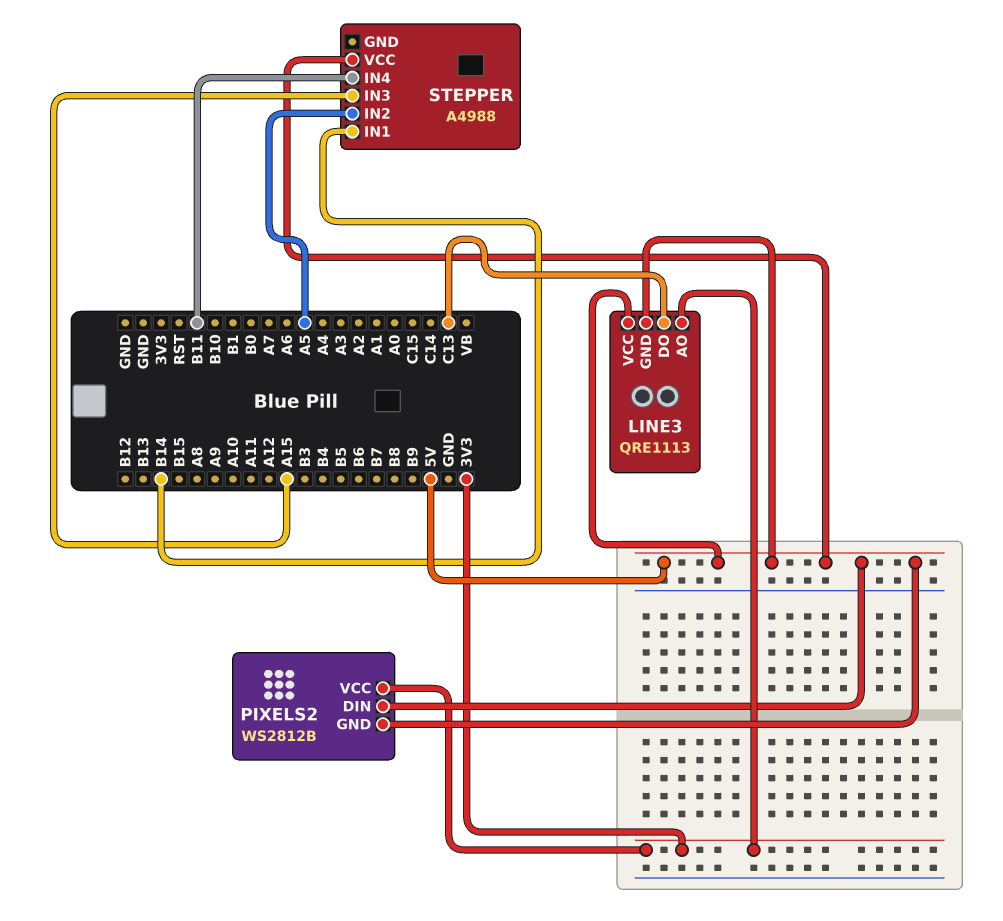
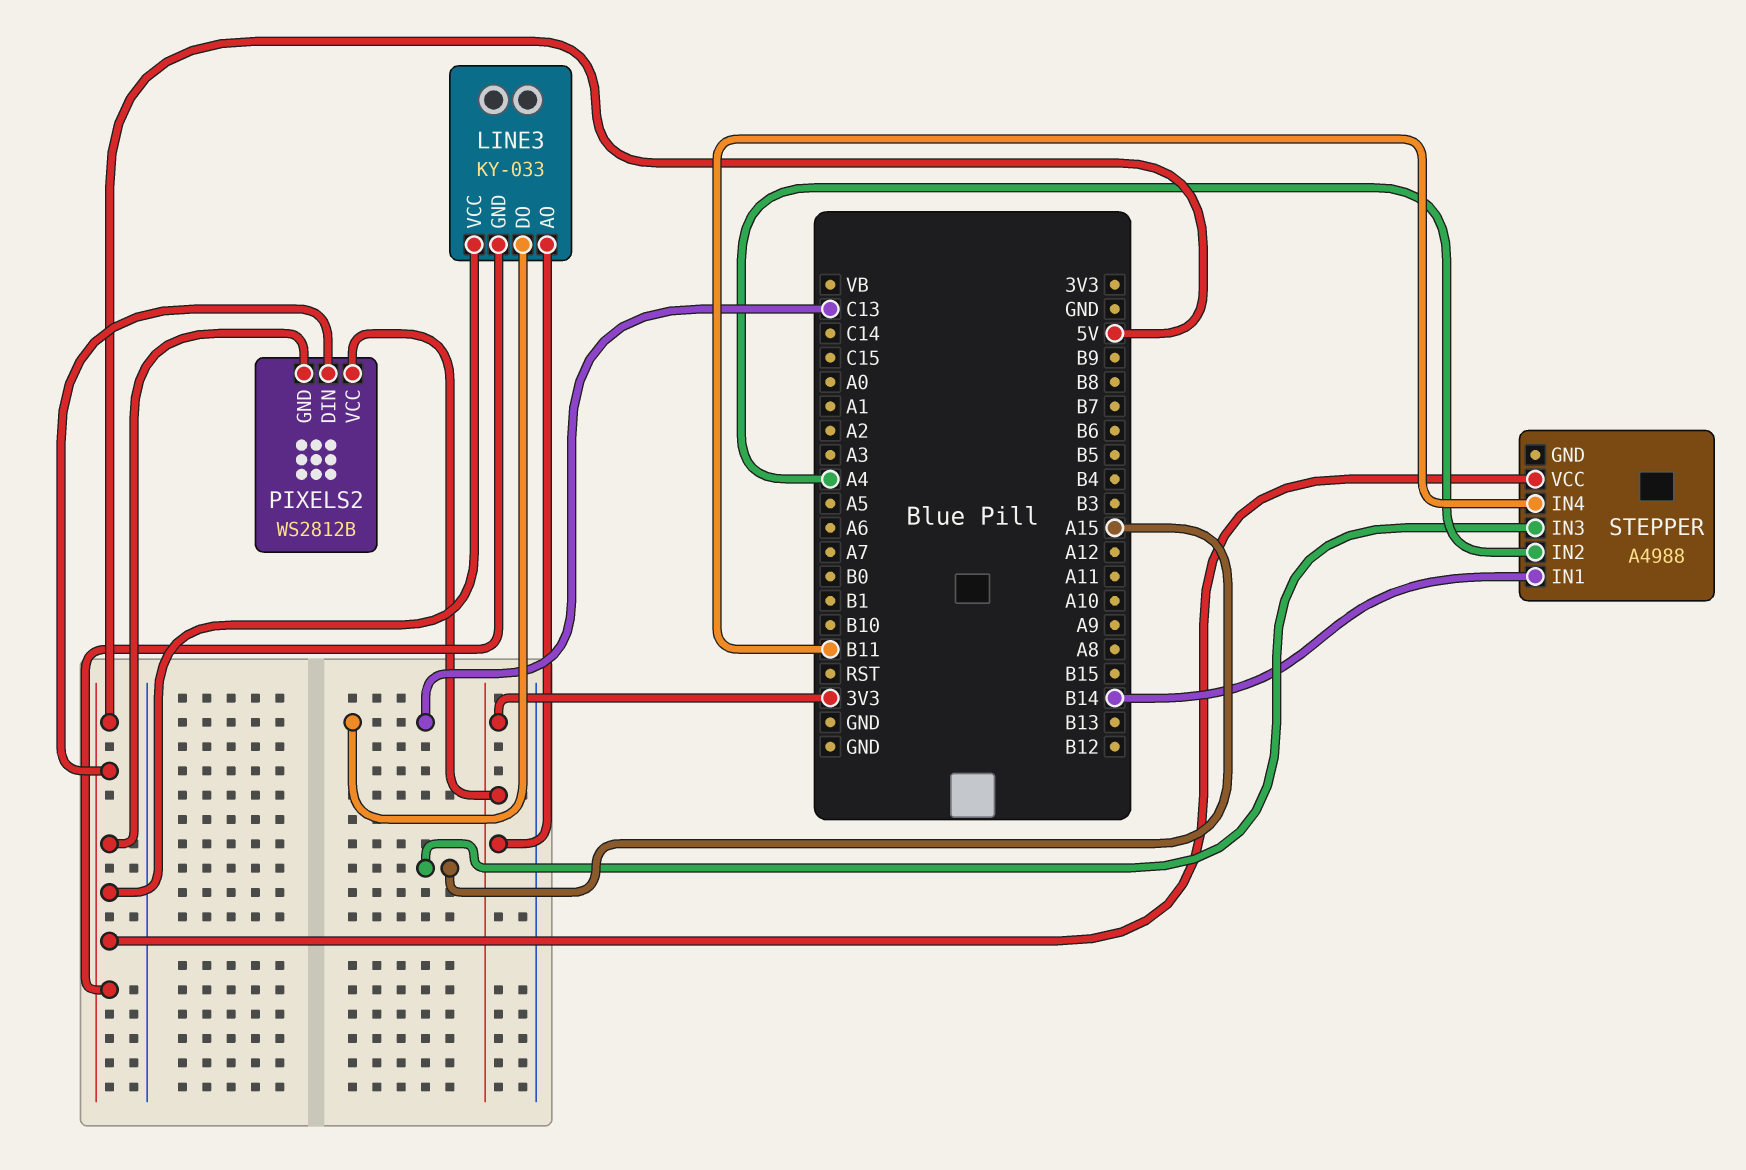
LINE3: QRE1113 -> KY-033
STEPPER pin IN2: A5 -> A4

